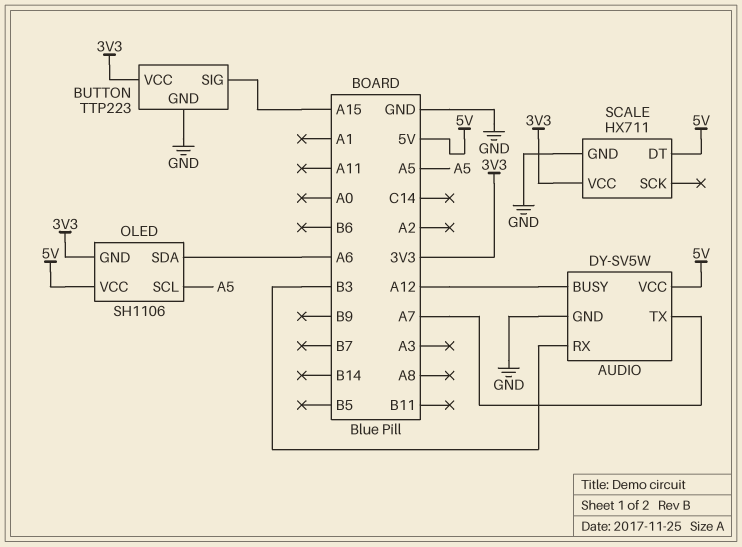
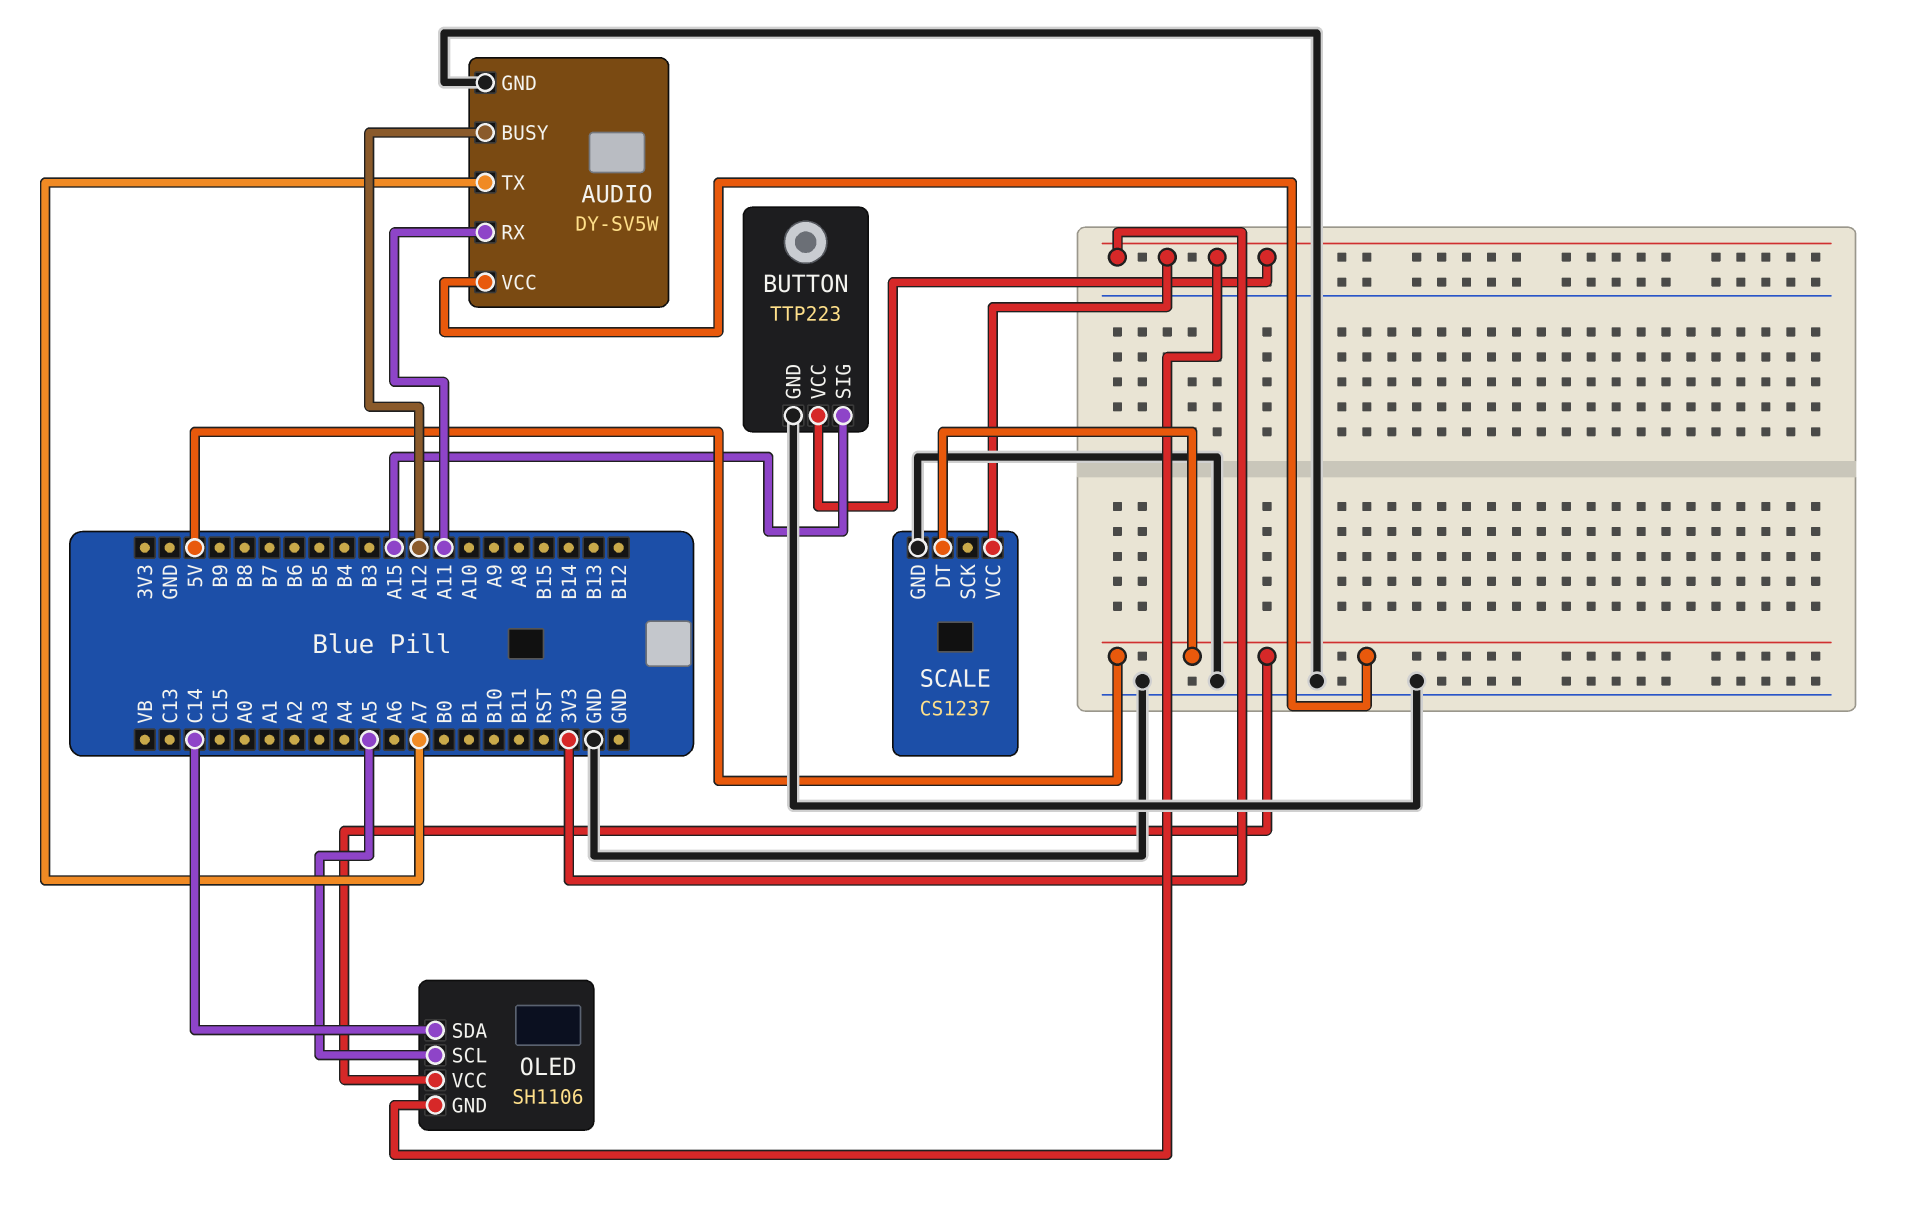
AUDIO pin RX: B3 -> A11
OLED pin SDA: A6 -> C14
SCALE: HX711 -> CS1237

